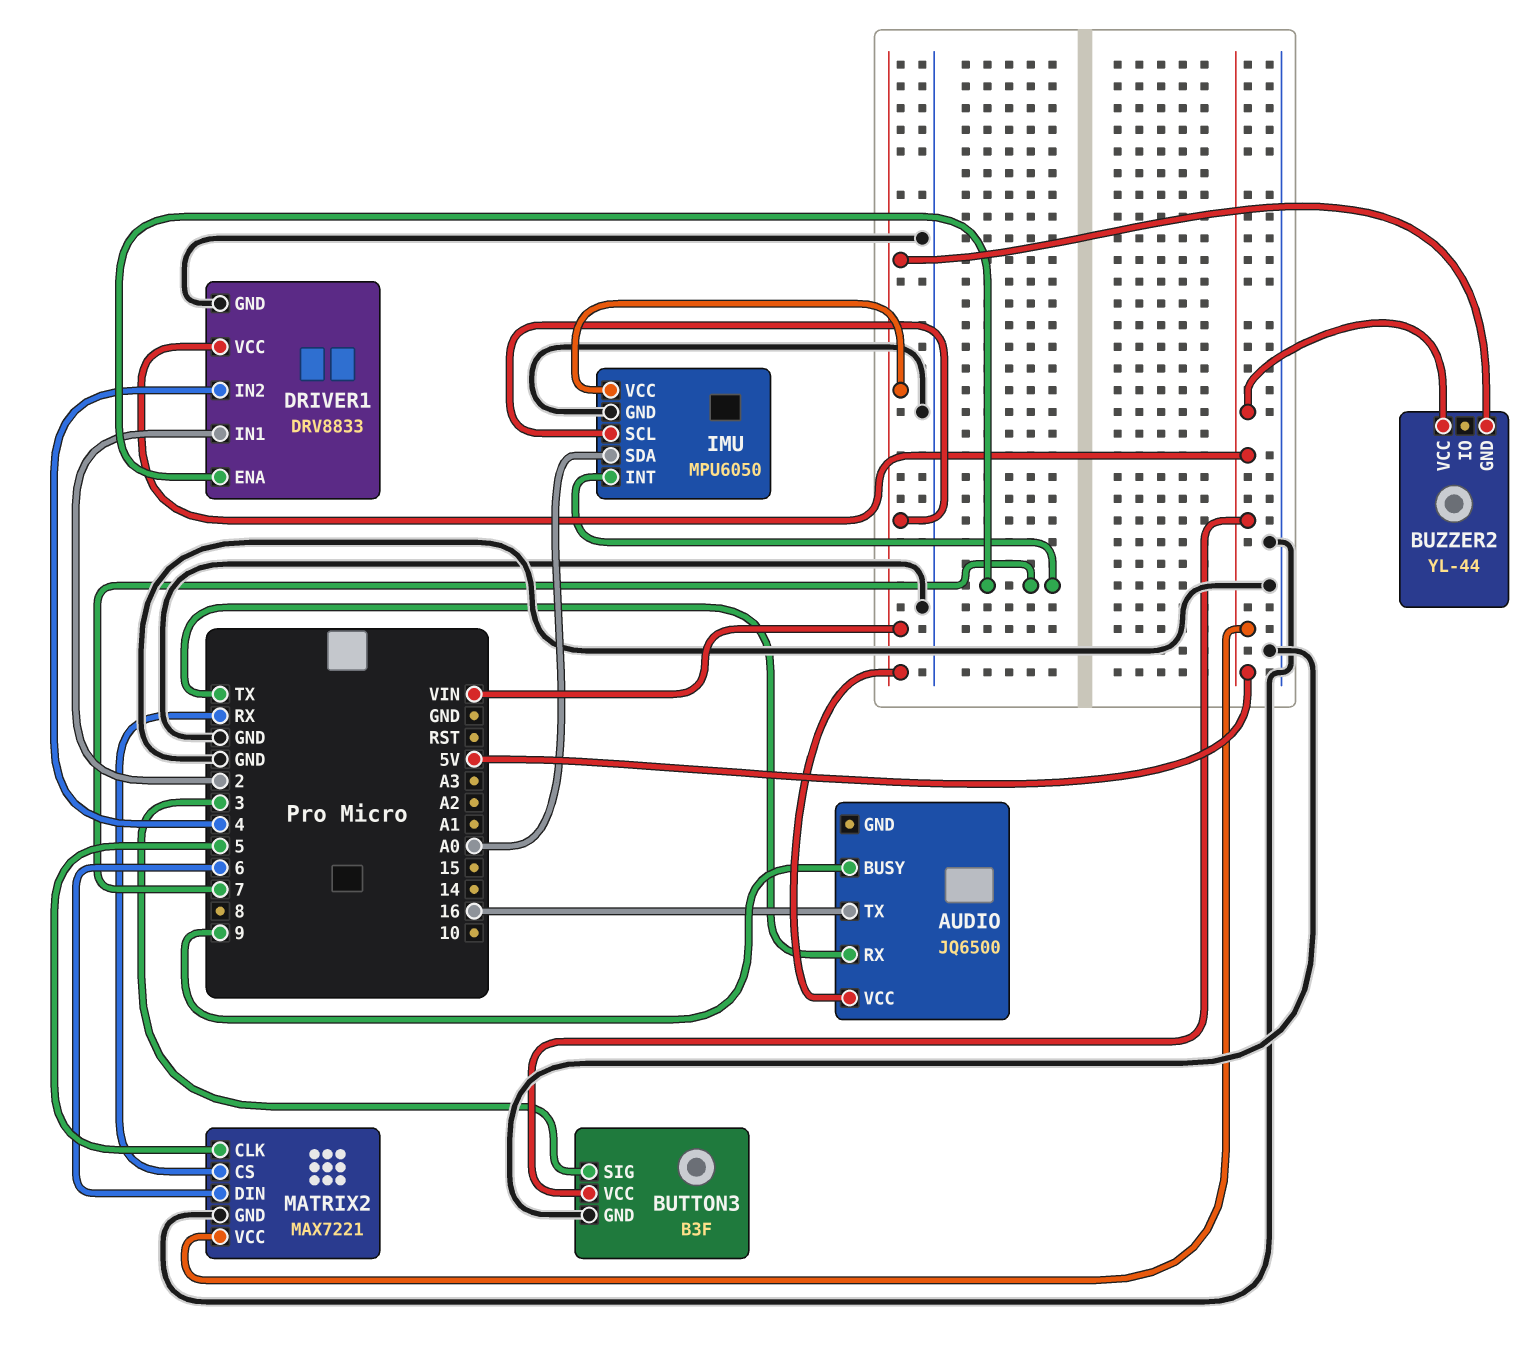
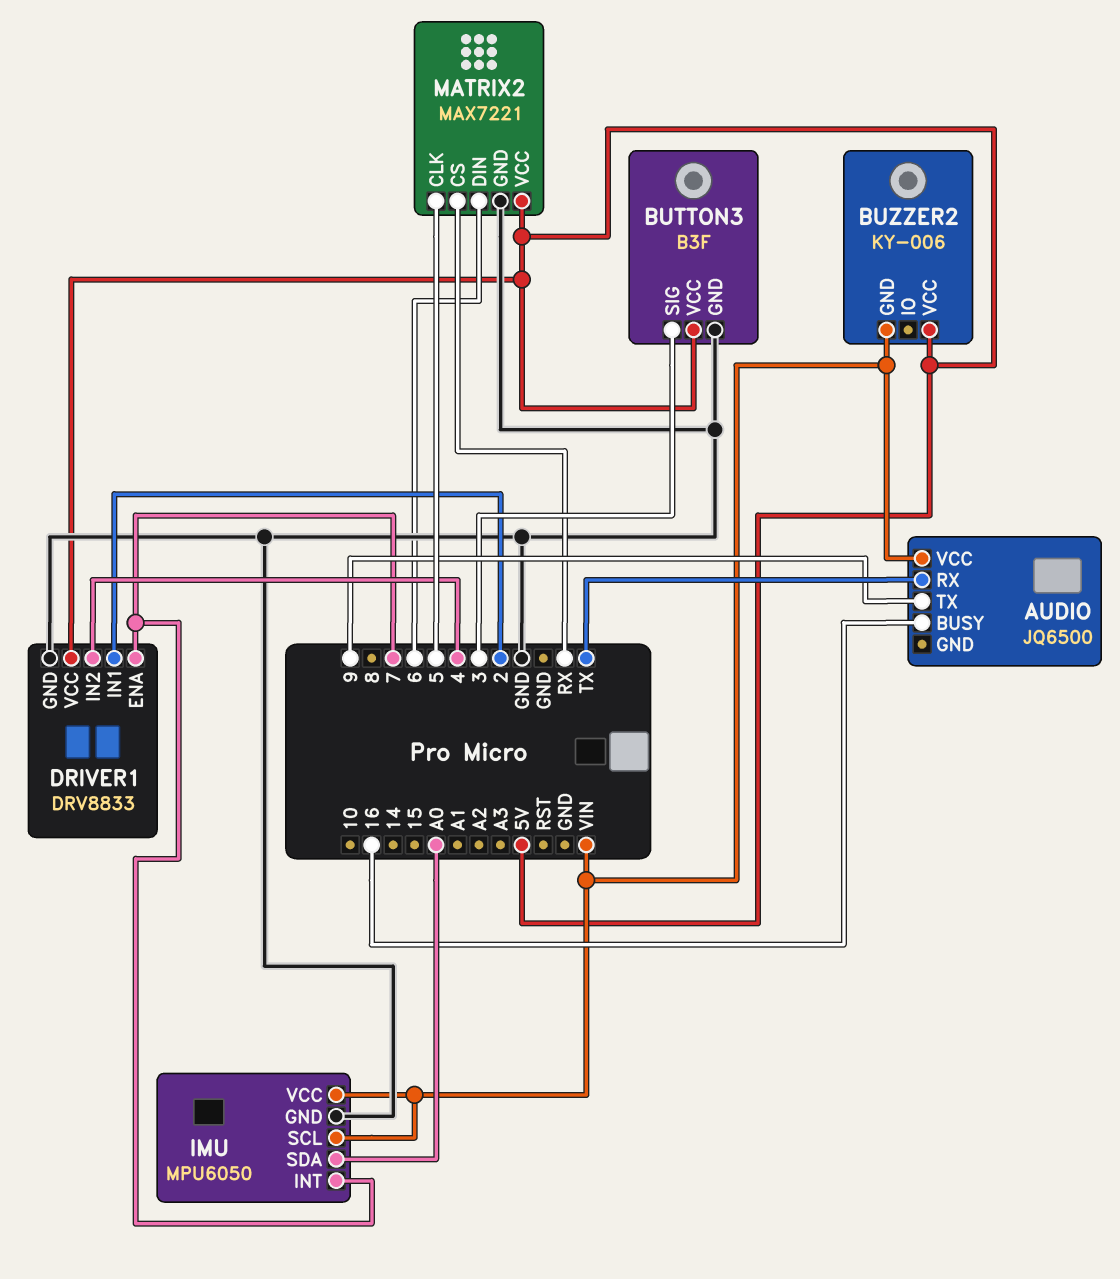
AUDIO pin BUSY: 9 -> 16
AUDIO pin TX: 16 -> 9
BUZZER2: YL-44 -> KY-006

